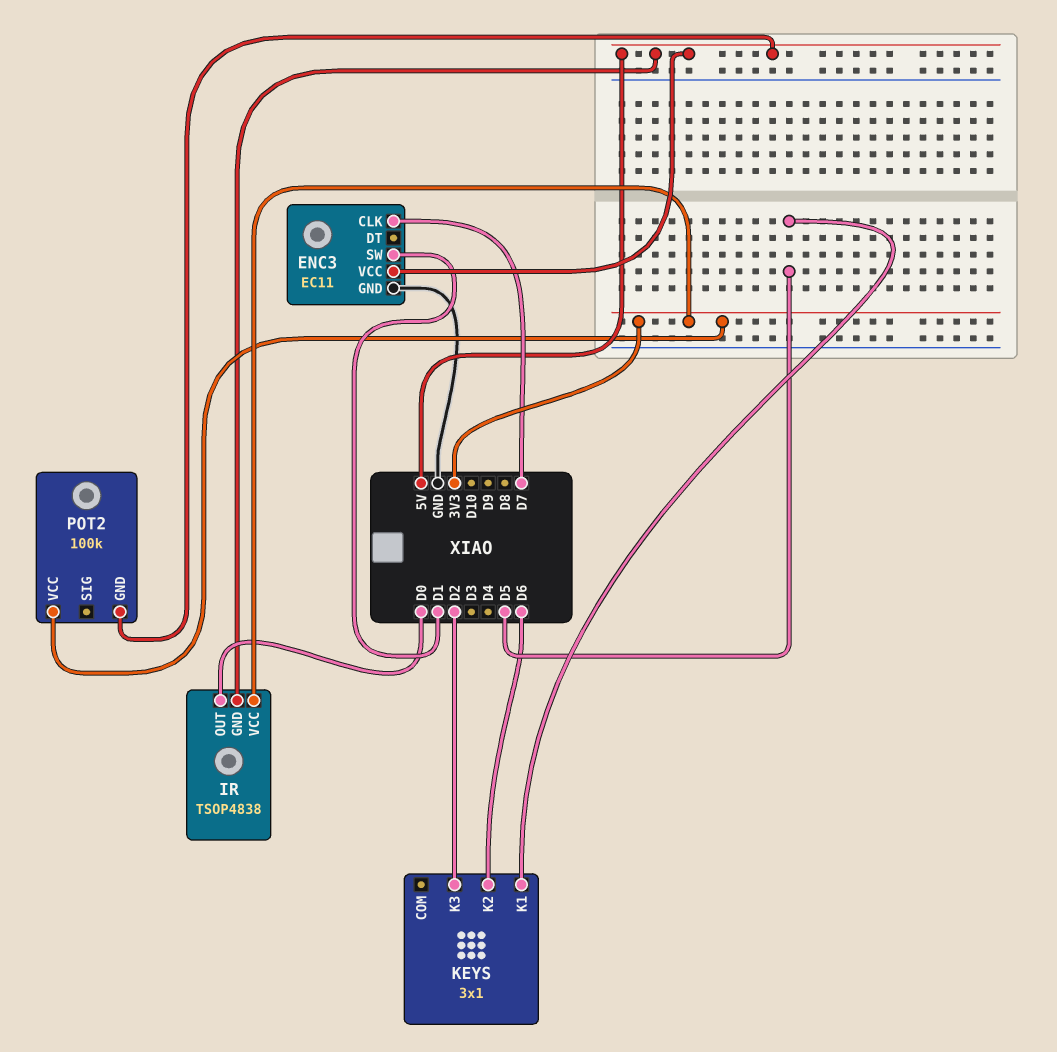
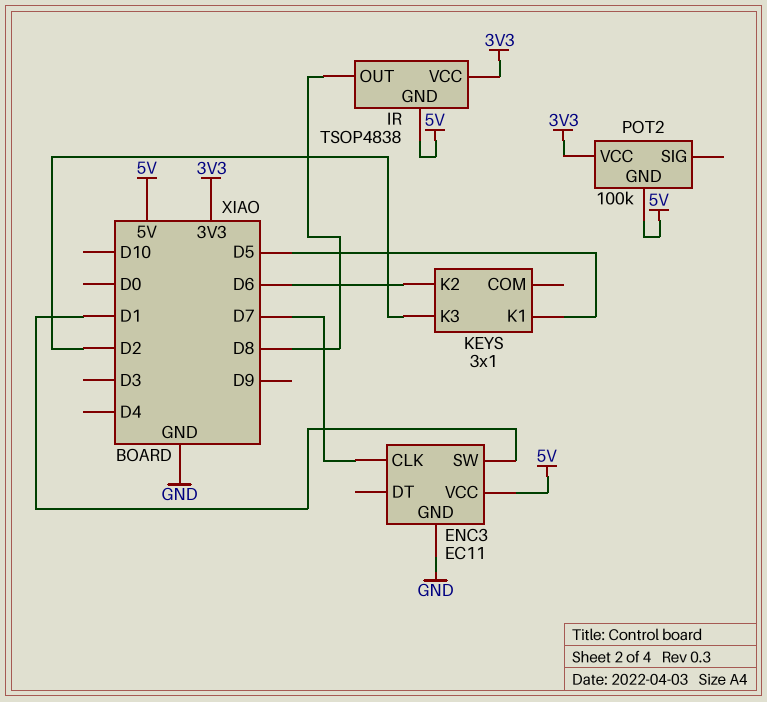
IR pin OUT: D0 -> D8

